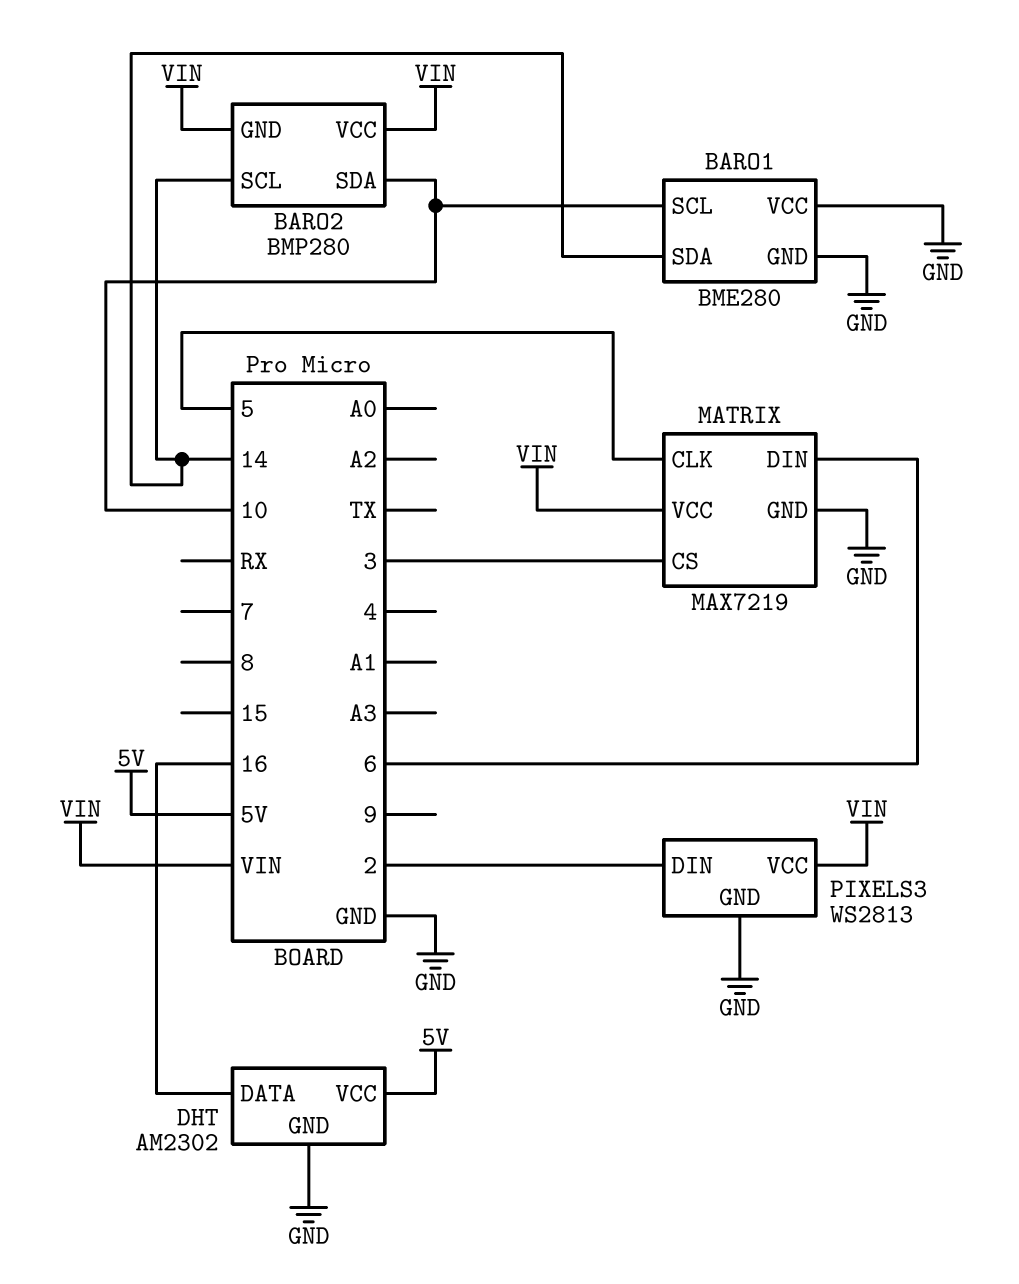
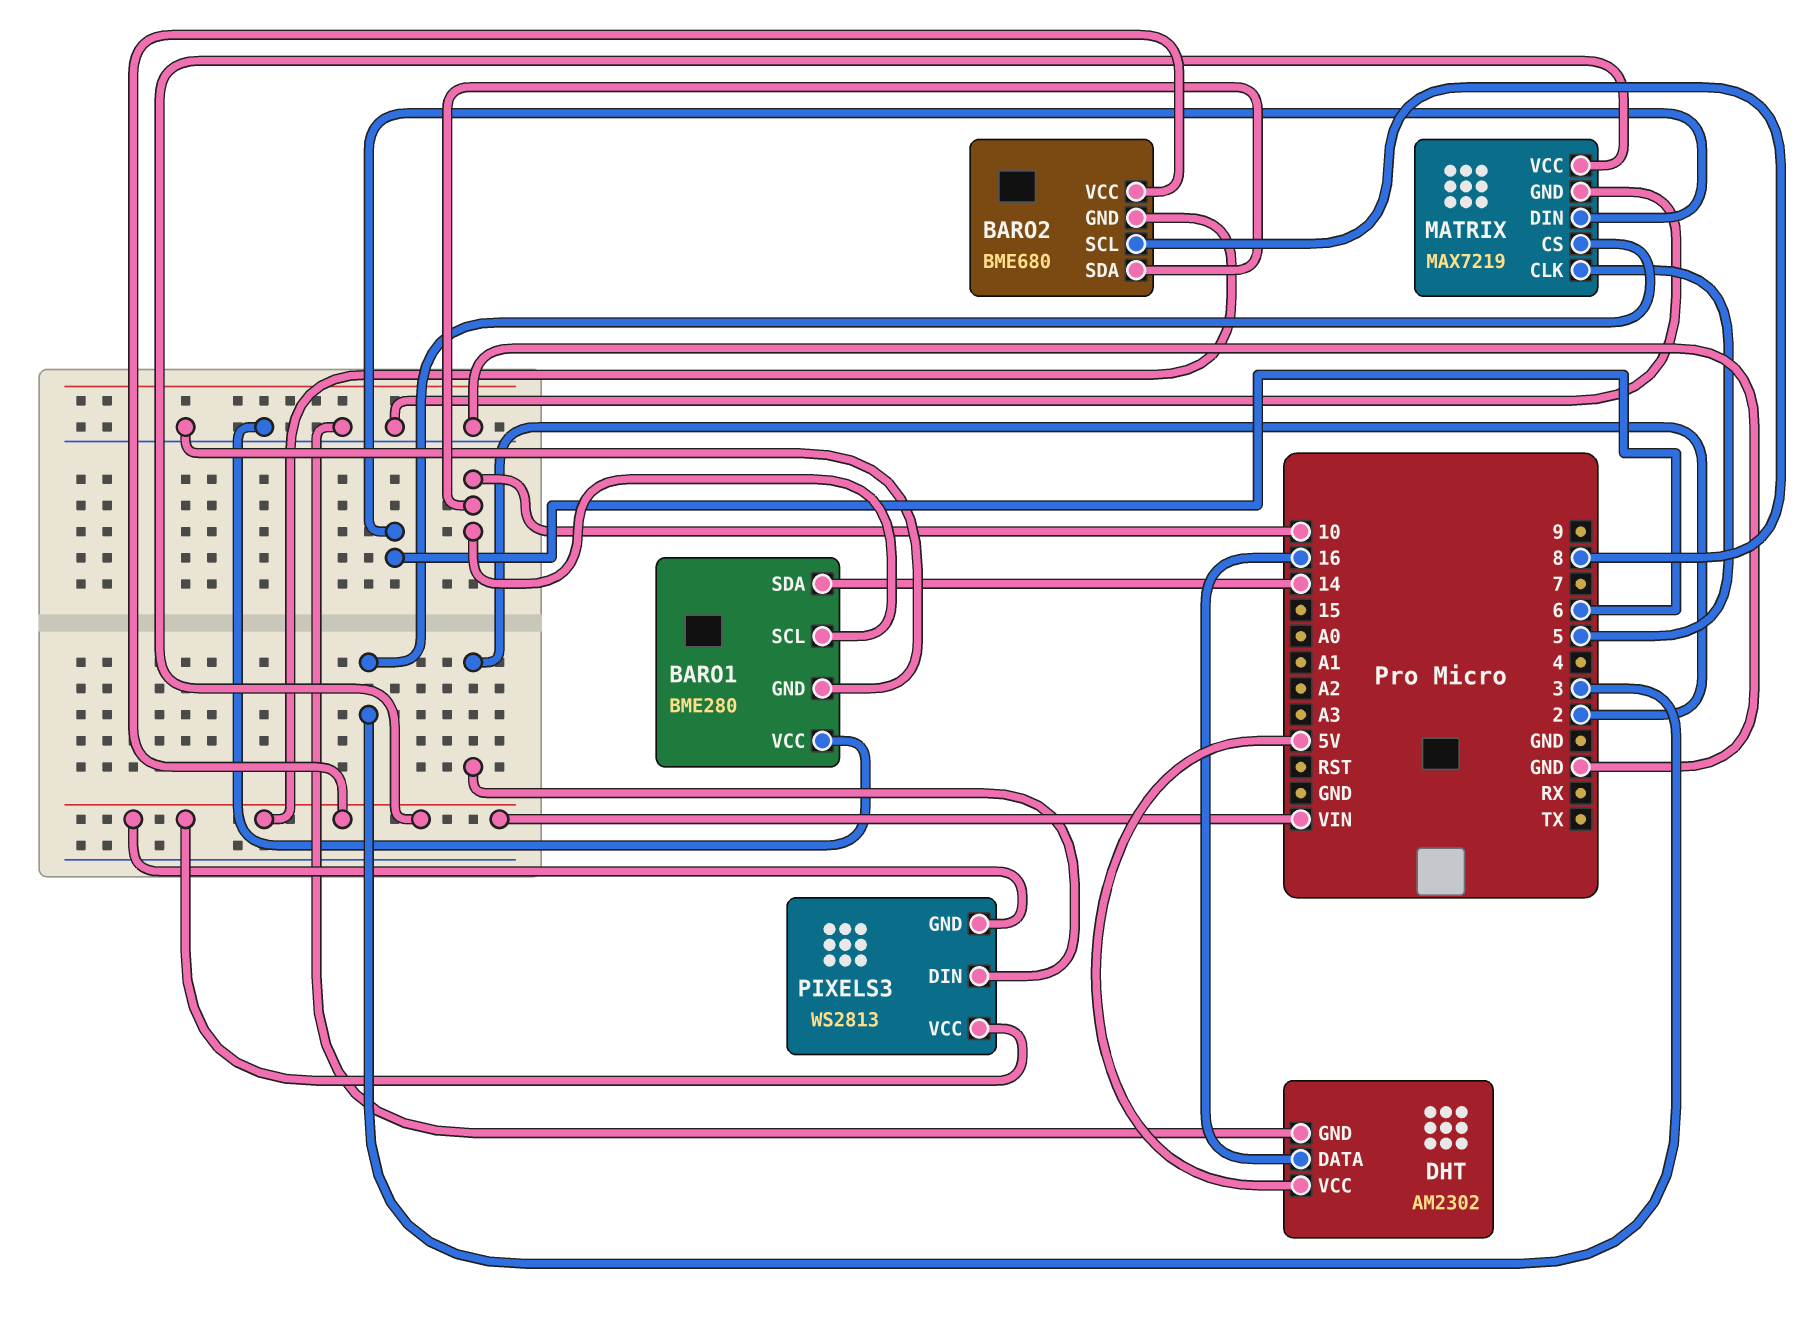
BARO2: BMP280 -> BME680
BARO2 pin SCL: 14 -> 8
PIXELS3 pin GND: GND -> VIN

